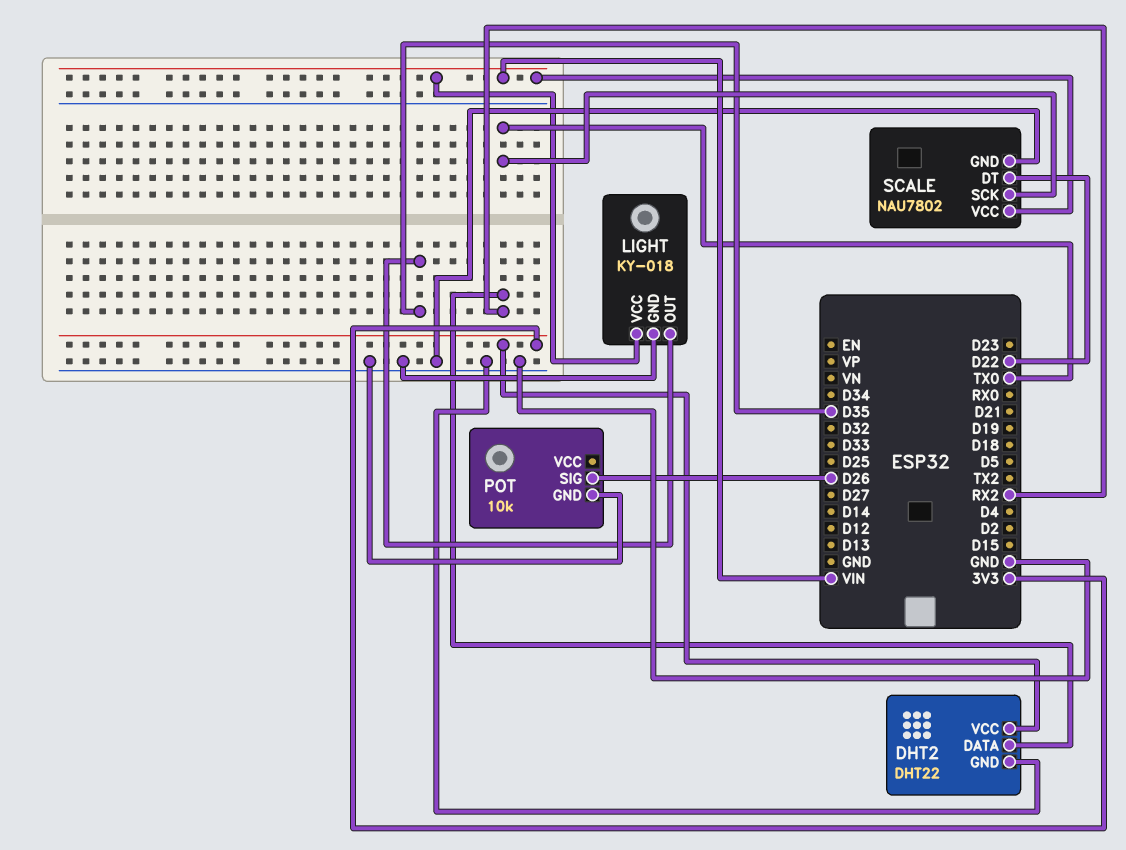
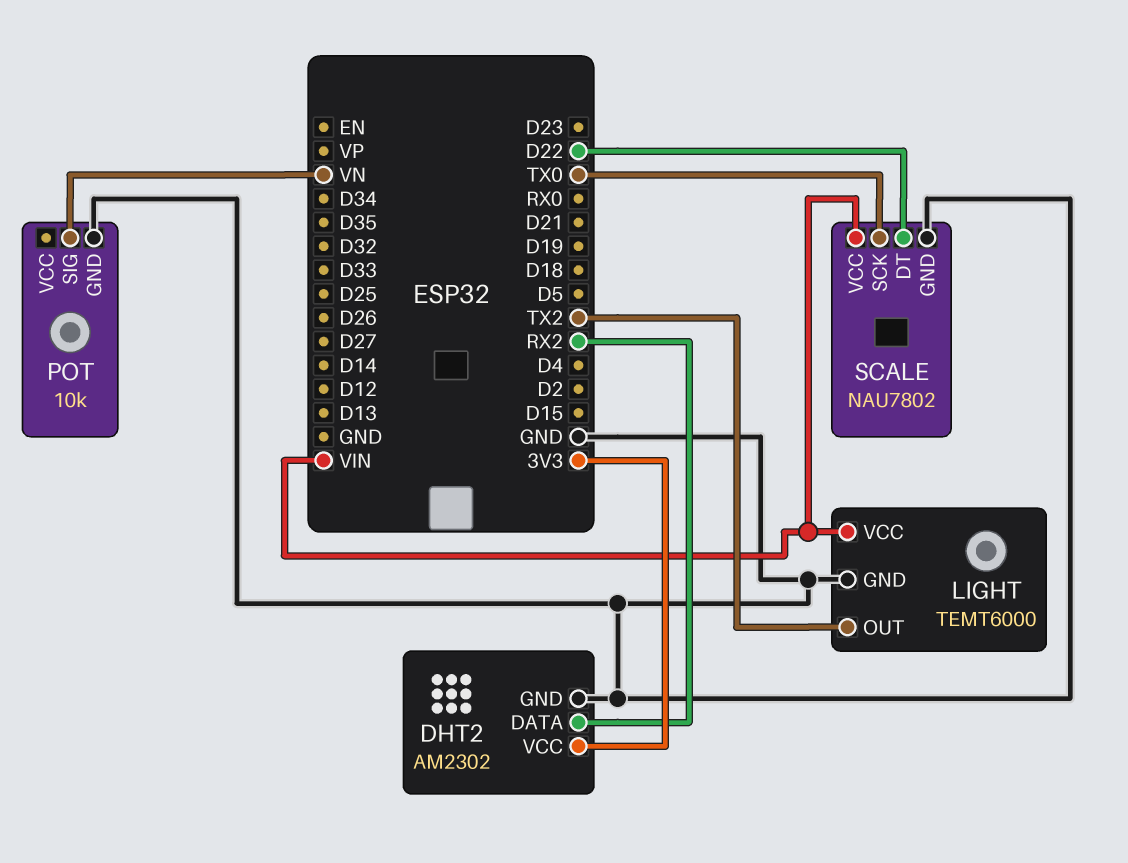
DHT2: DHT22 -> AM2302
LIGHT: KY-018 -> TEMT6000
LIGHT pin OUT: D35 -> TX2
POT pin SIG: D26 -> VN

